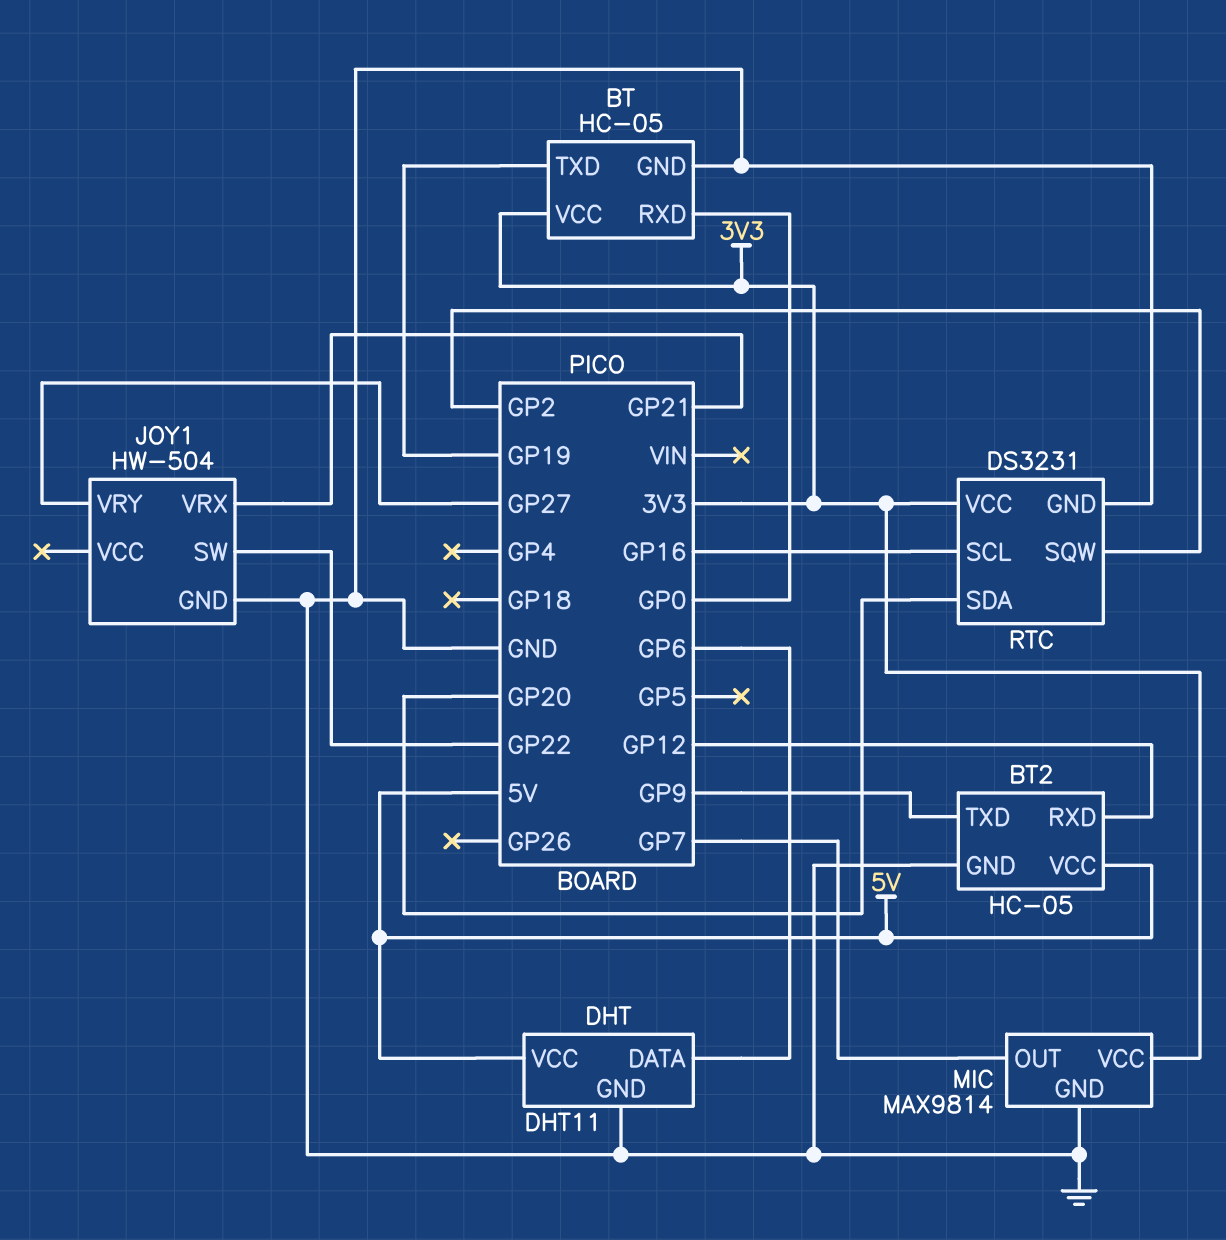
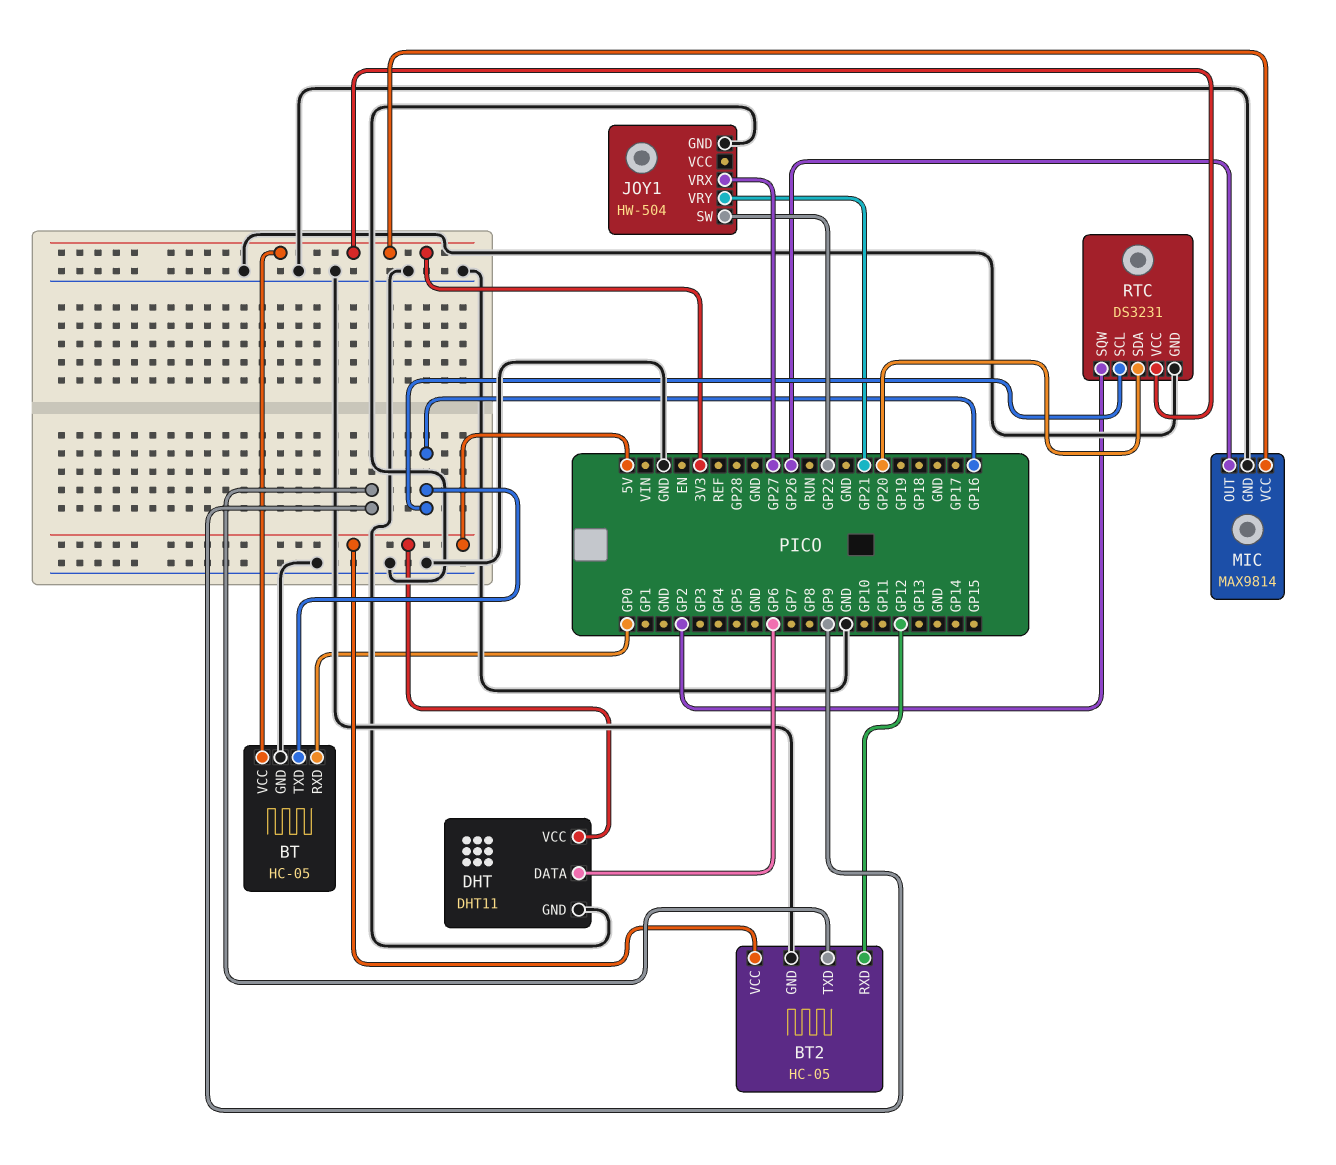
BT pin TXD: GP19 -> GP16
JOY1 pin VRX: GP21 -> GP27
JOY1 pin VRY: GP27 -> GP21
MIC pin OUT: GP7 -> GP26

